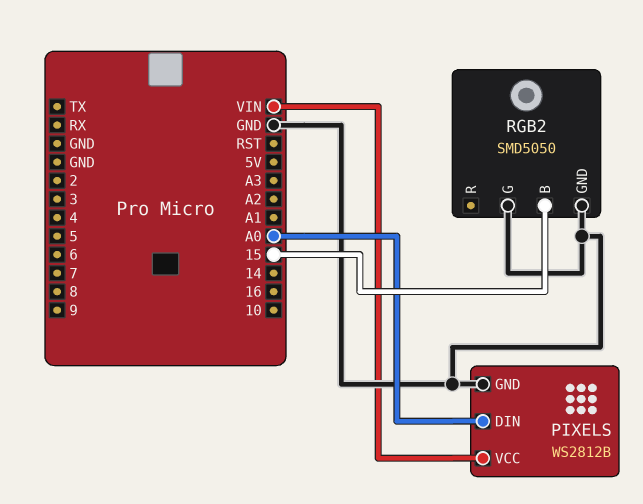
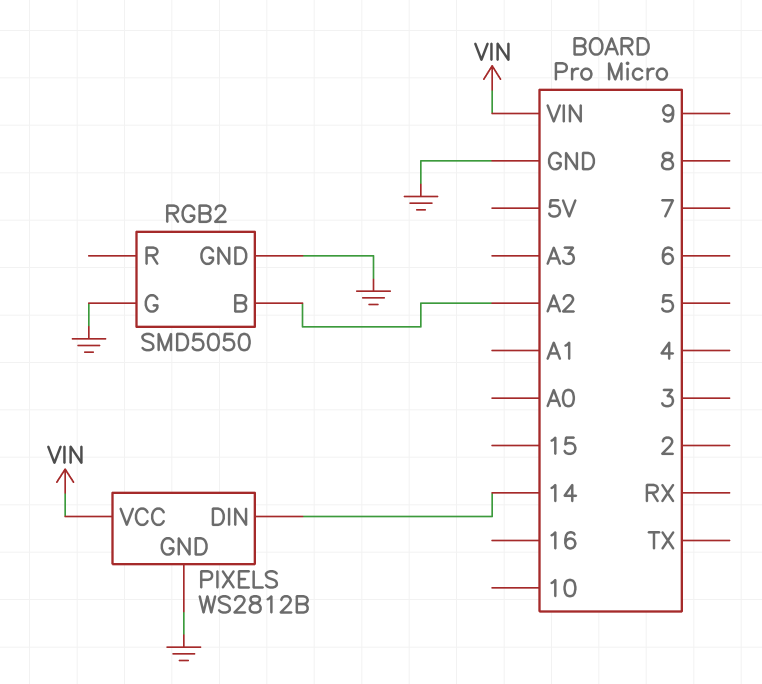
PIXELS pin DIN: A0 -> 14
RGB2 pin B: 15 -> A2

